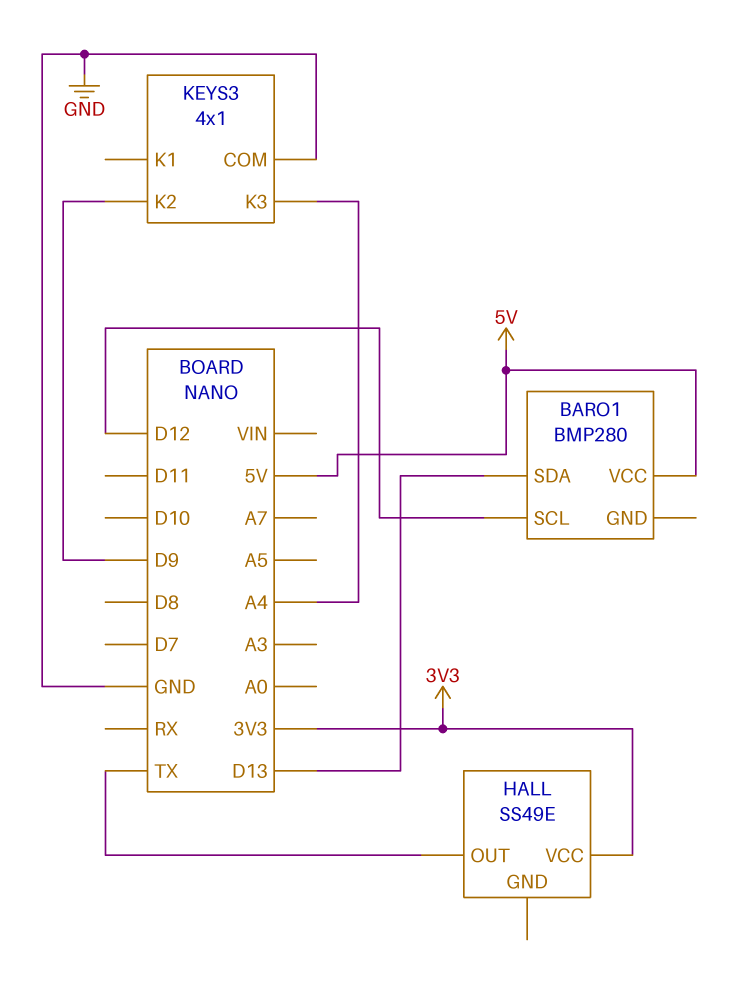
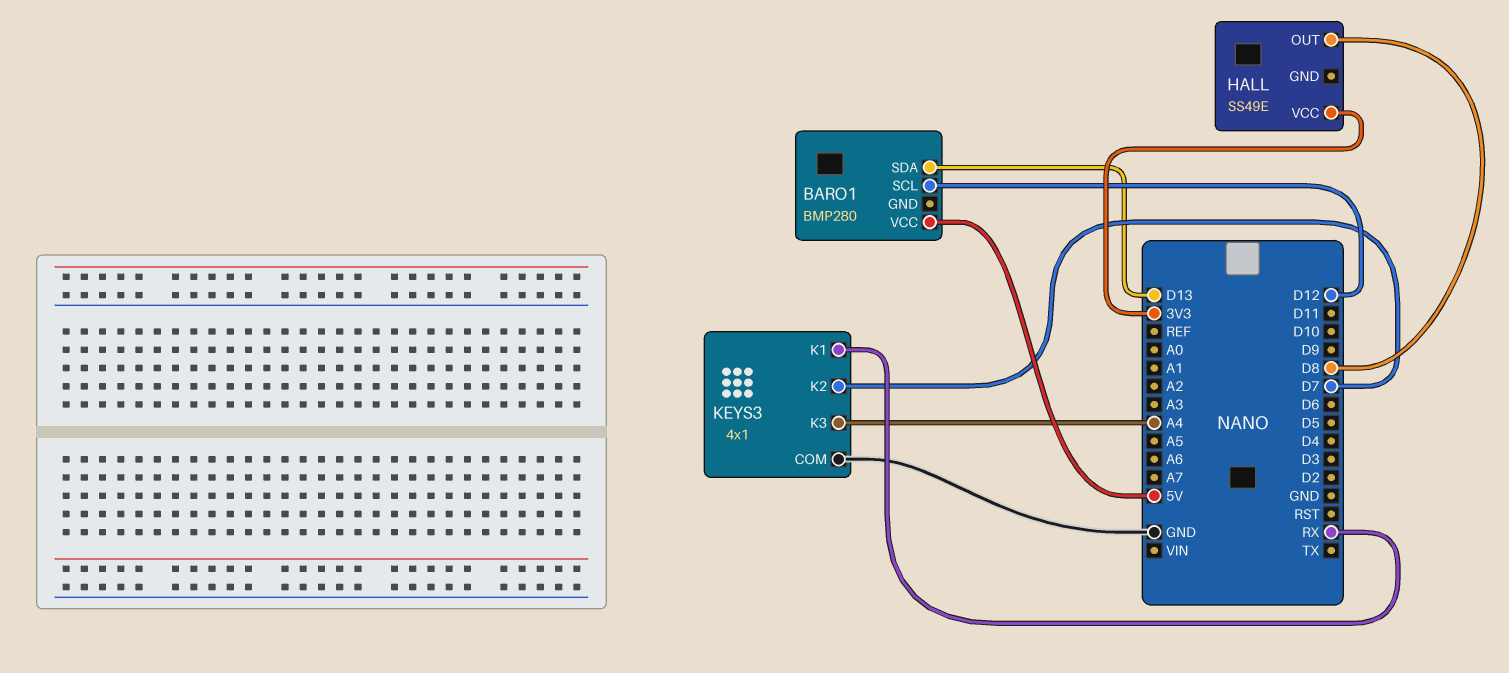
HALL pin OUT: TX -> D8
KEYS3 pin K1: none -> RX
KEYS3 pin K2: D9 -> D7

